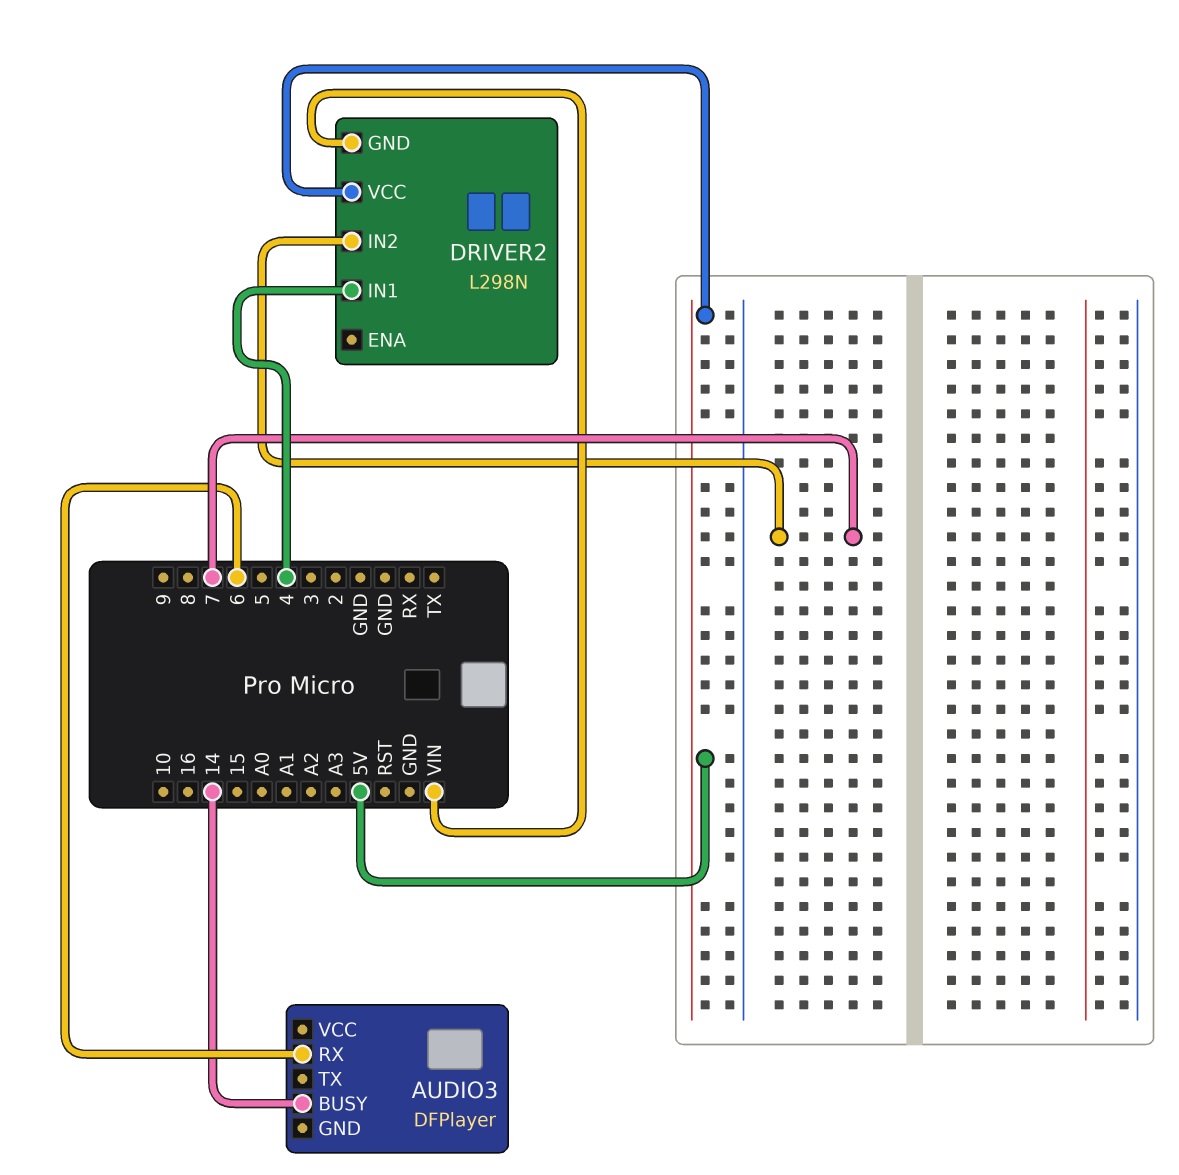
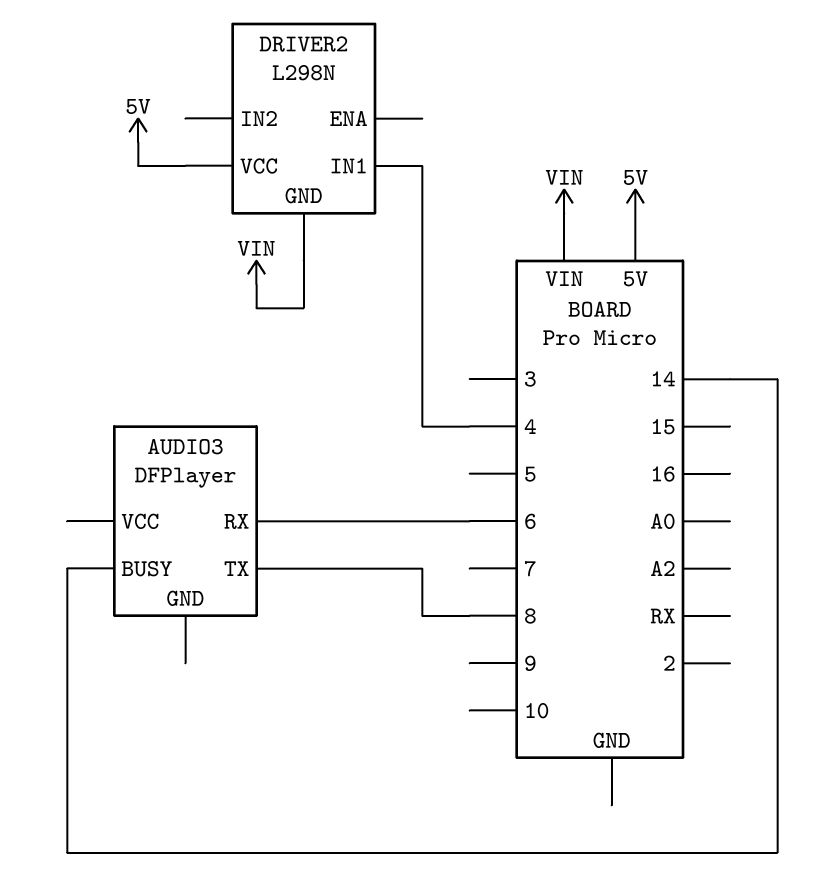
AUDIO3 pin TX: none -> 8
DRIVER2 pin IN2: 7 -> none

